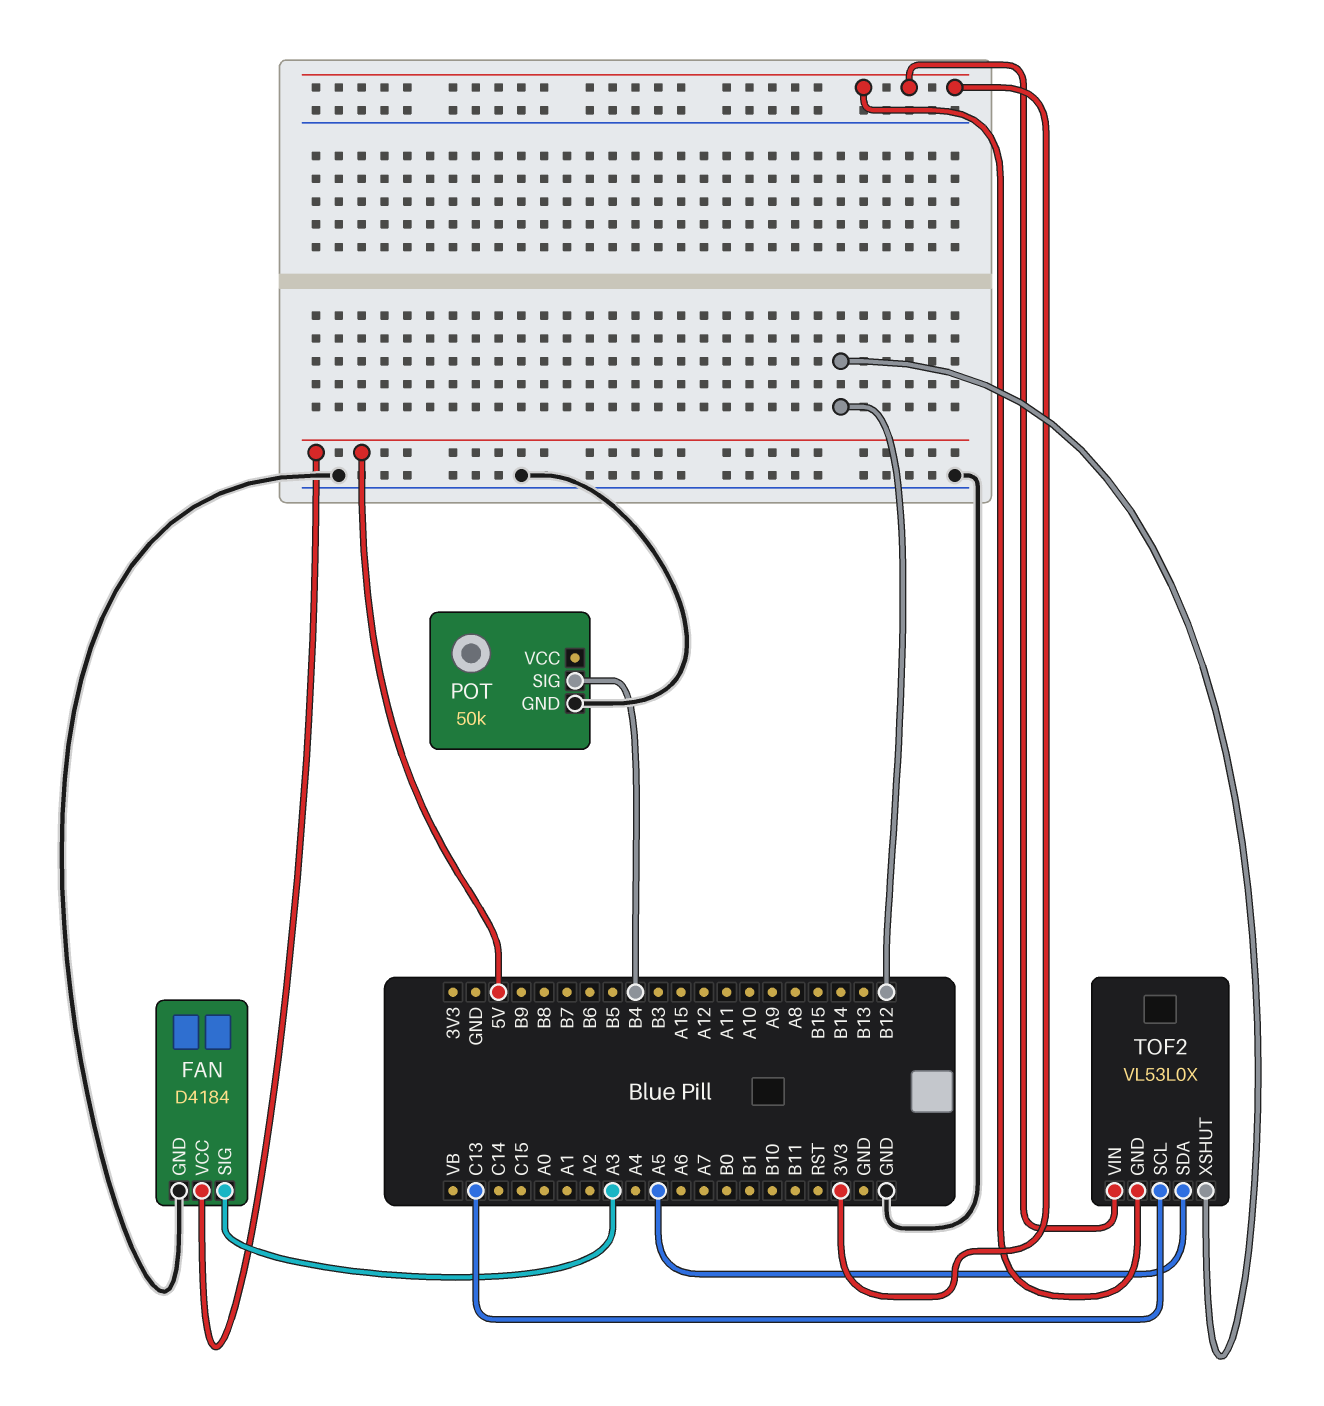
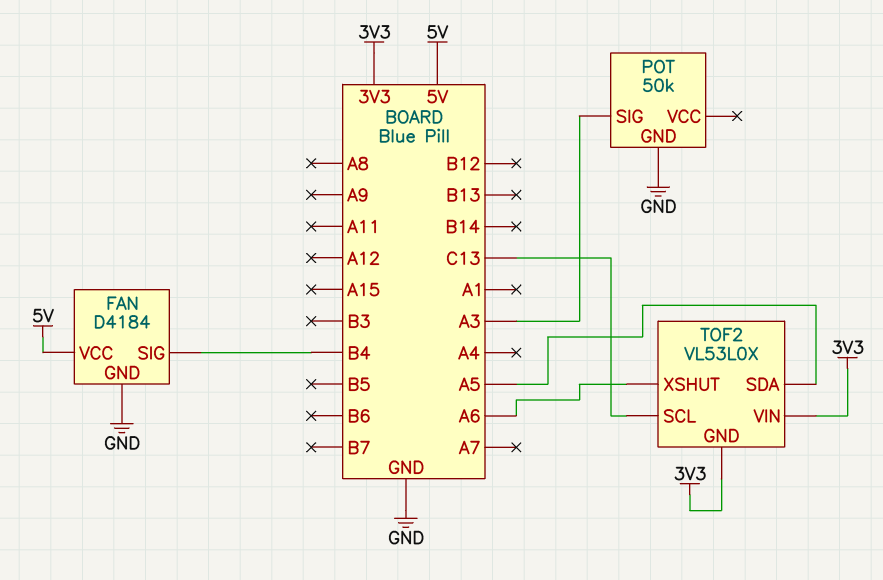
FAN pin SIG: A3 -> B4
POT pin SIG: B4 -> A3
TOF2 pin XSHUT: B12 -> A6

